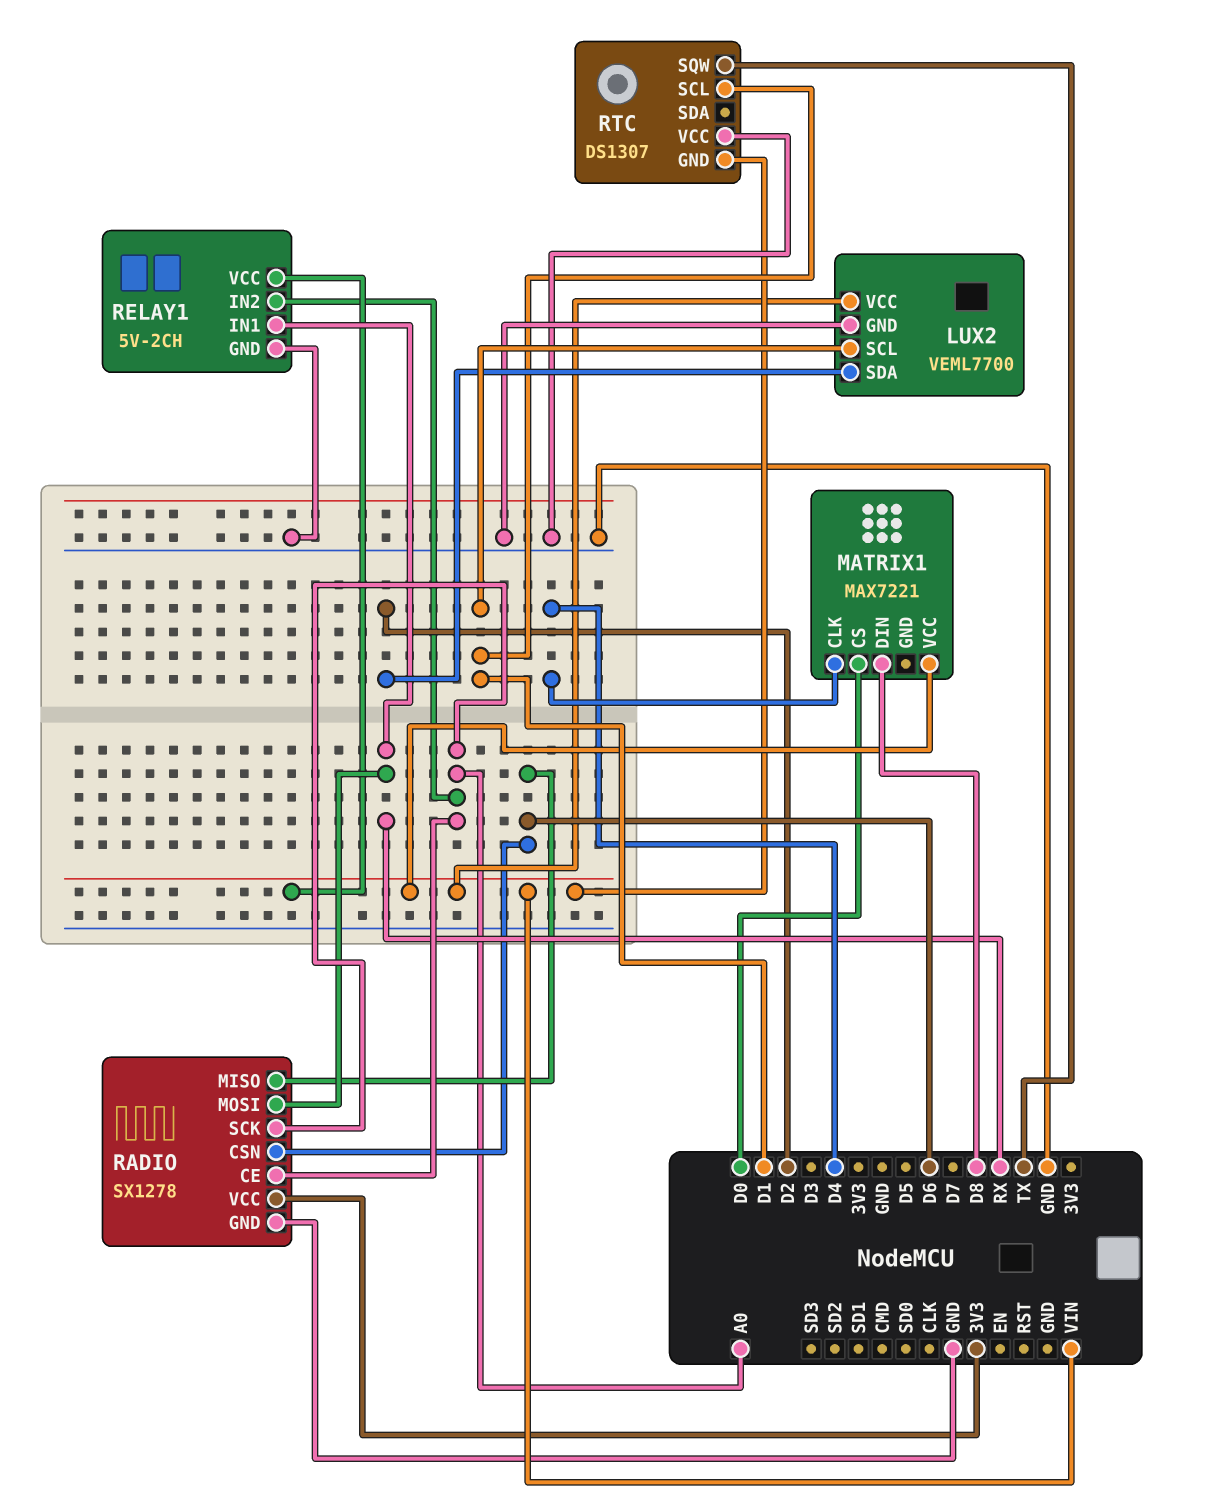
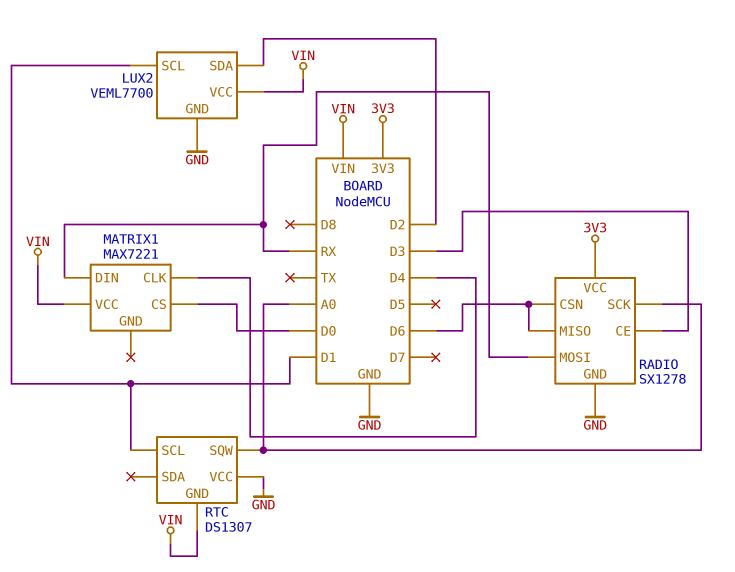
MATRIX1 pin DIN: D8 -> RX
RADIO pin CE: A0 -> D3
RELAY1: 5V-2CH -> none
RELAY1 pin GND: GND -> none
RELAY1 pin IN1: RX -> none
RELAY1 pin IN2: A0 -> none
RELAY1 pin VCC: VIN -> none
RTC pin SQW: TX -> A0

